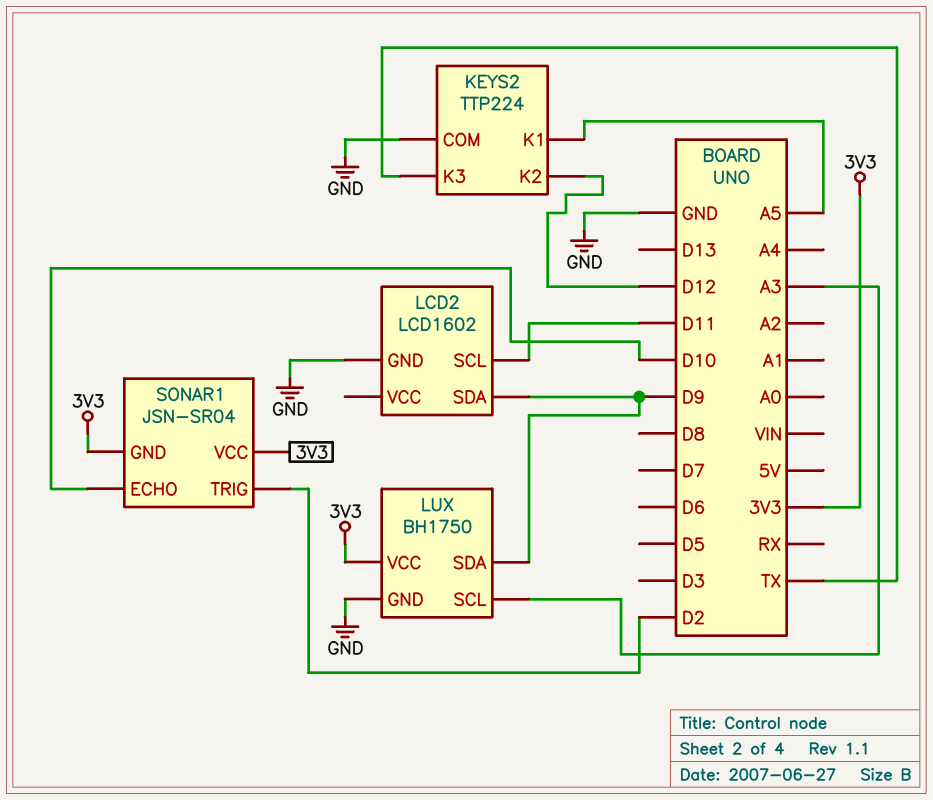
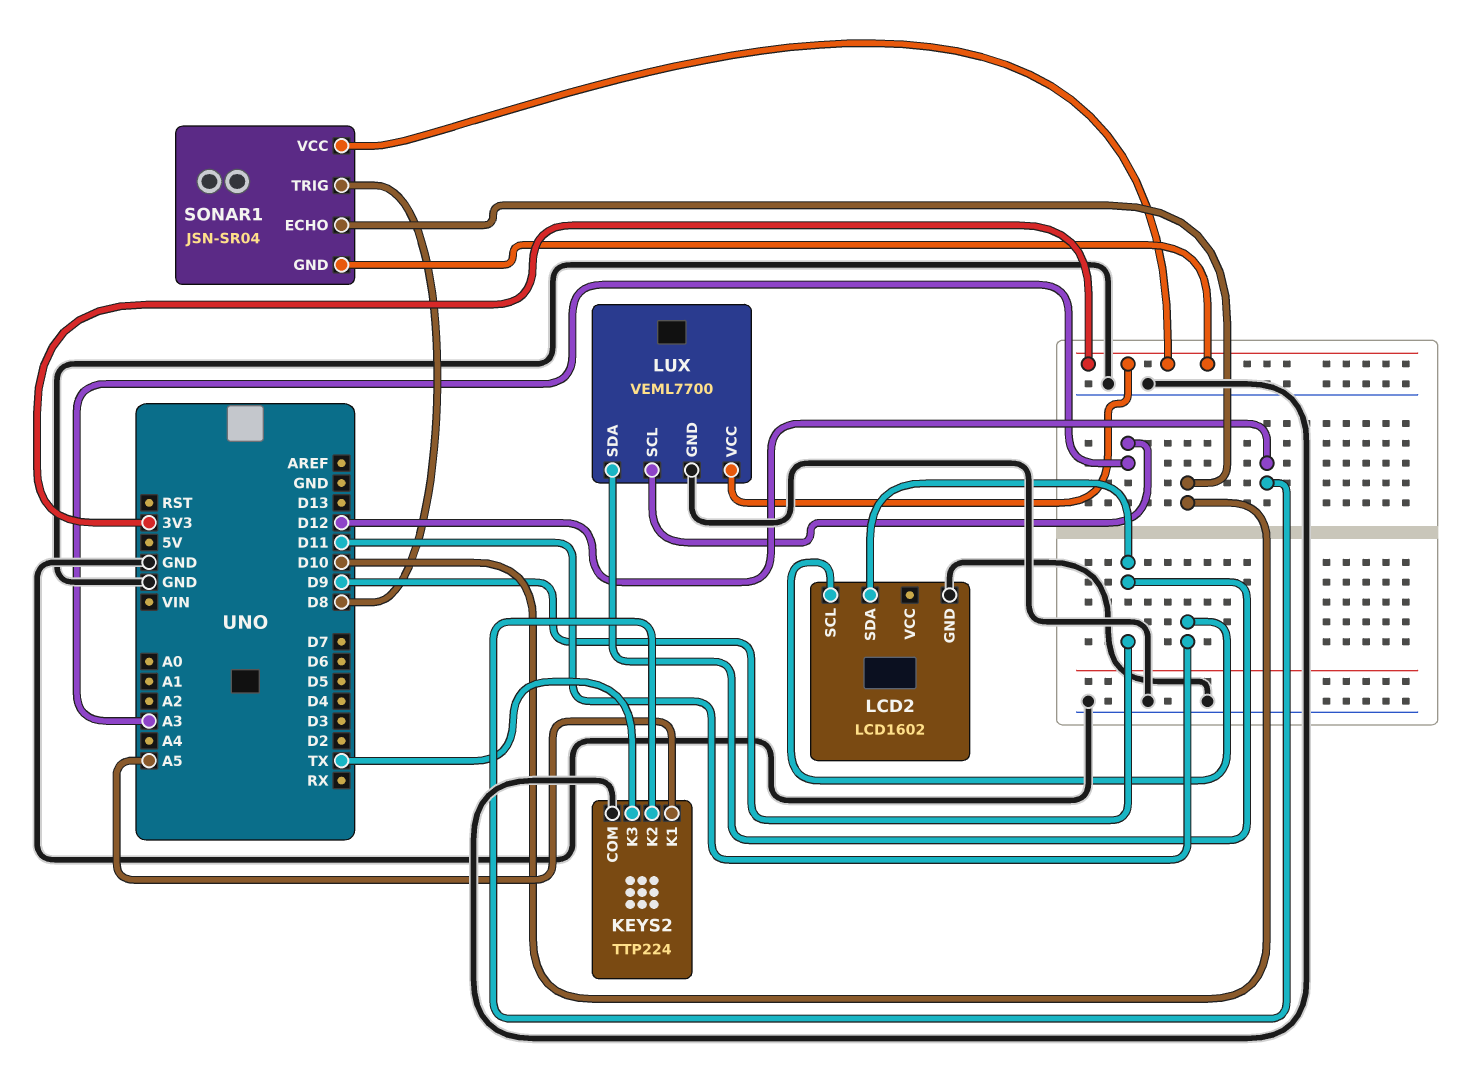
LUX: BH1750 -> VEML7700
SONAR1 pin TRIG: D2 -> D8

